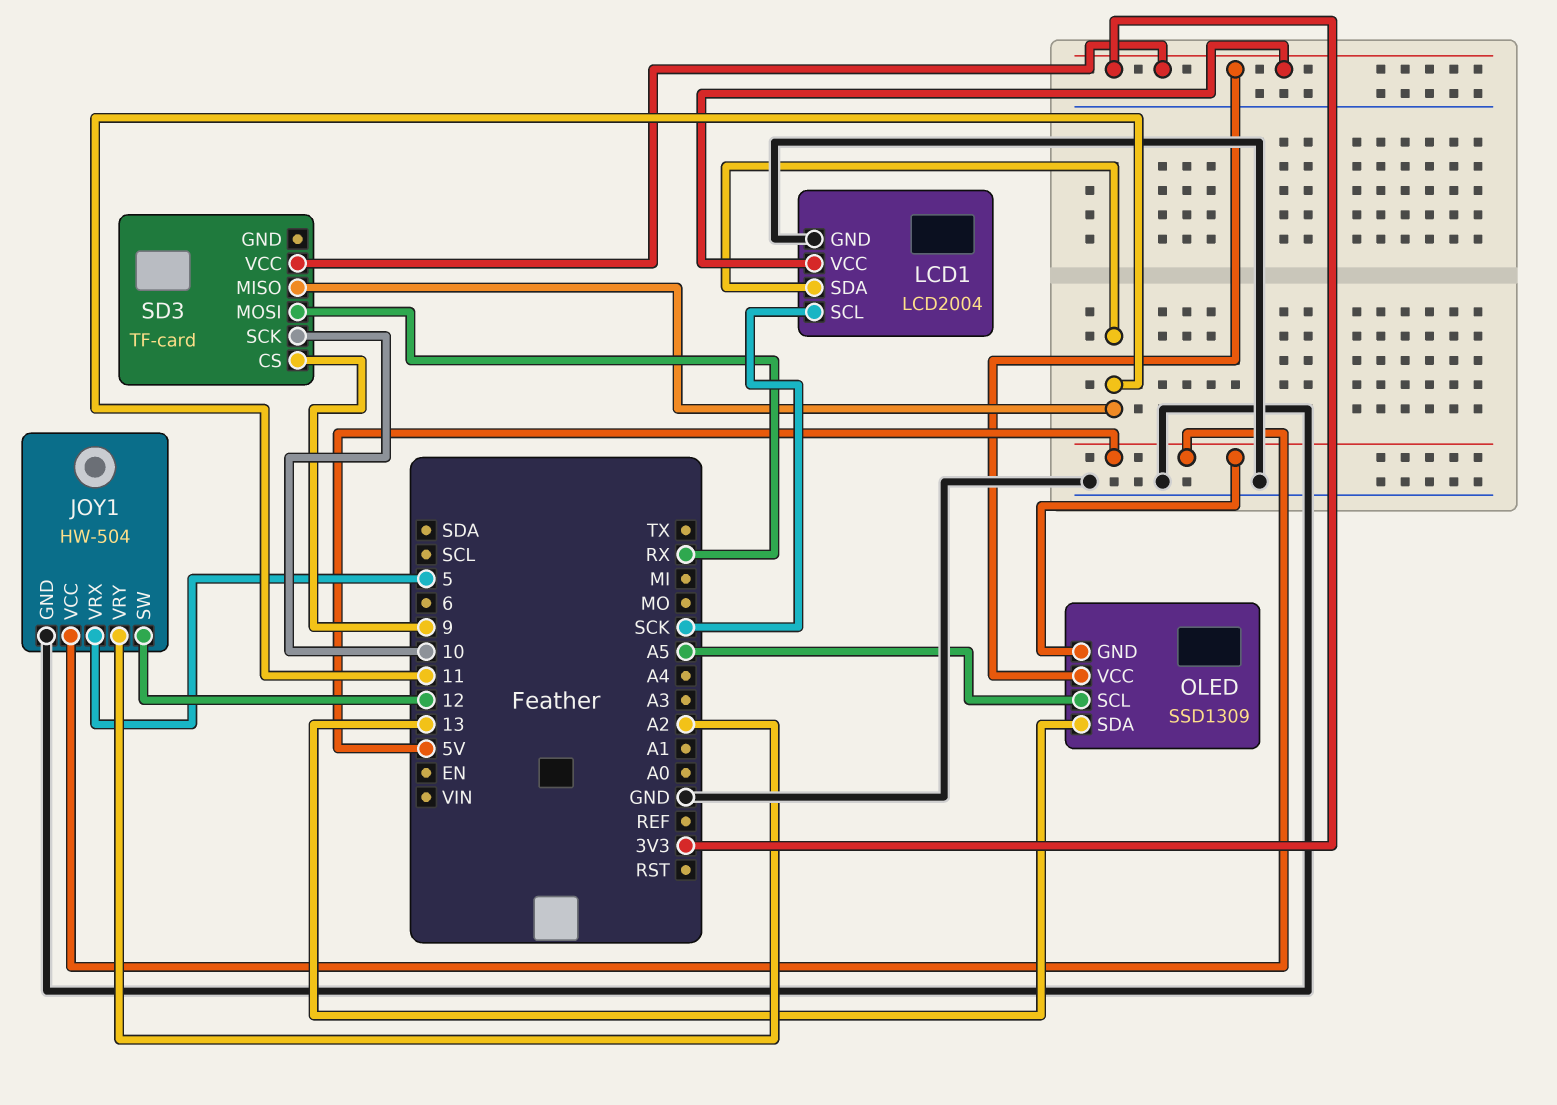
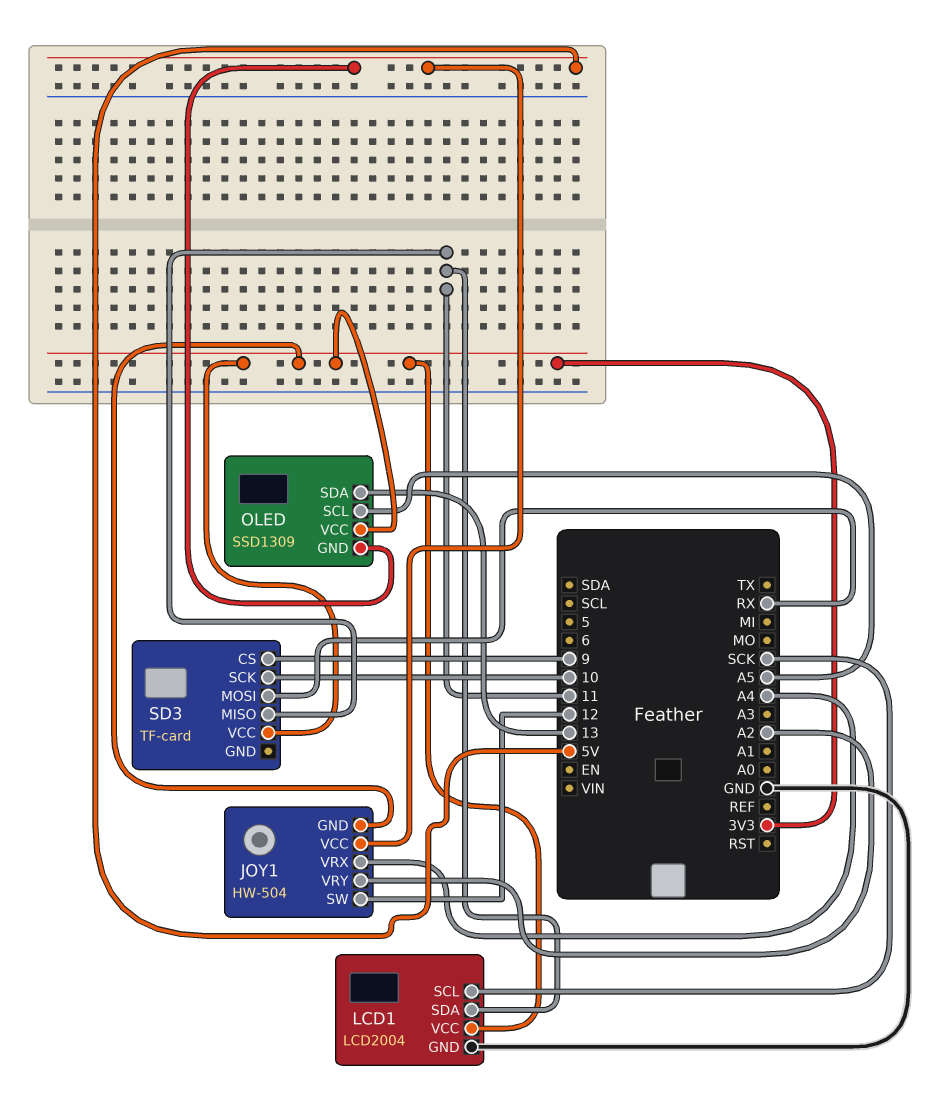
JOY1 pin GND: GND -> 3V3
JOY1 pin VRX: 5 -> A4

